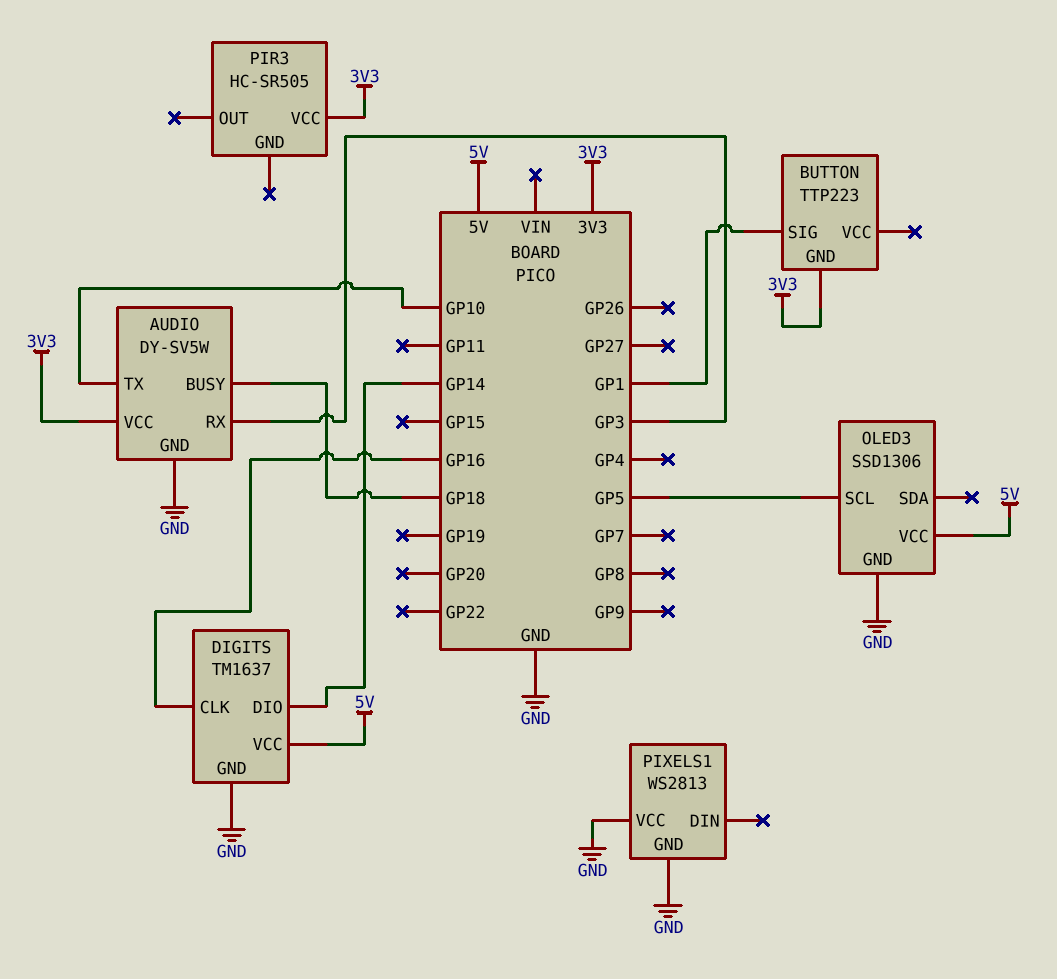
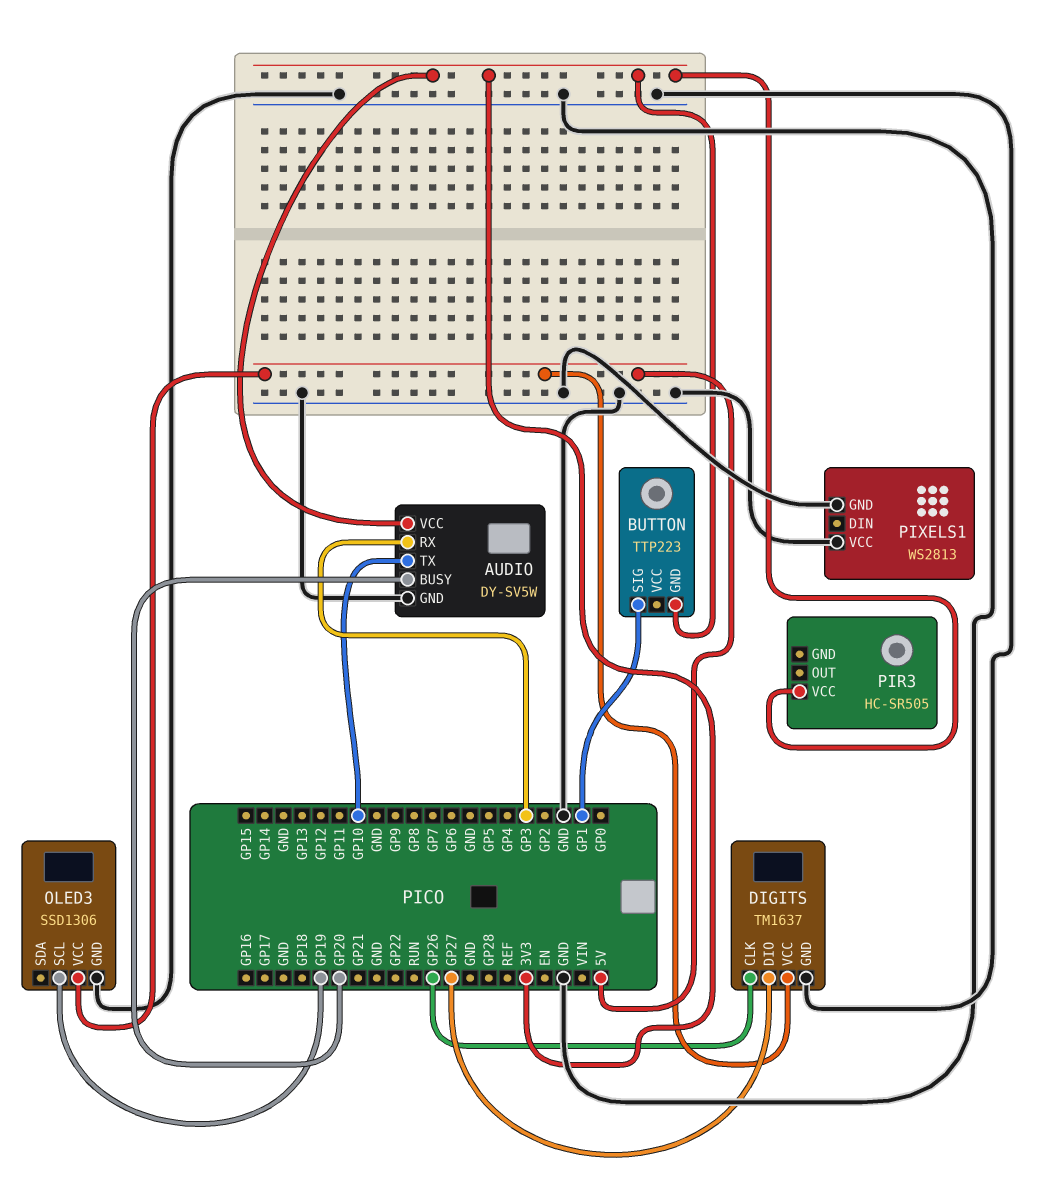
AUDIO pin BUSY: GP18 -> GP20
DIGITS pin CLK: GP16 -> GP26
DIGITS pin DIO: GP14 -> GP27
OLED3 pin SCL: GP5 -> GP19

